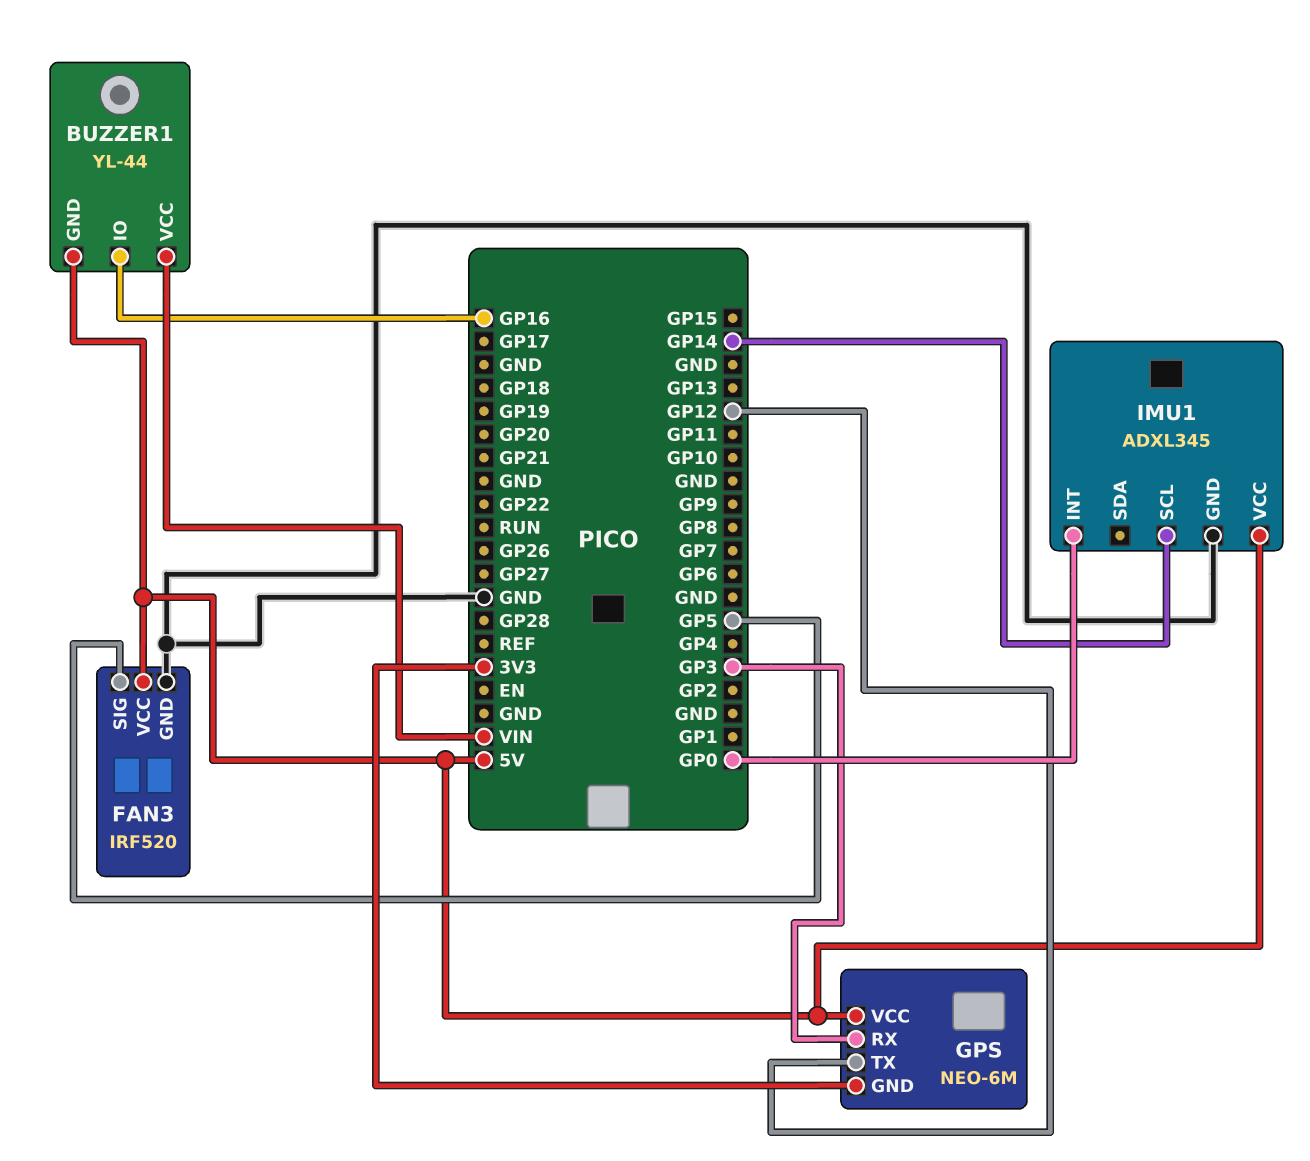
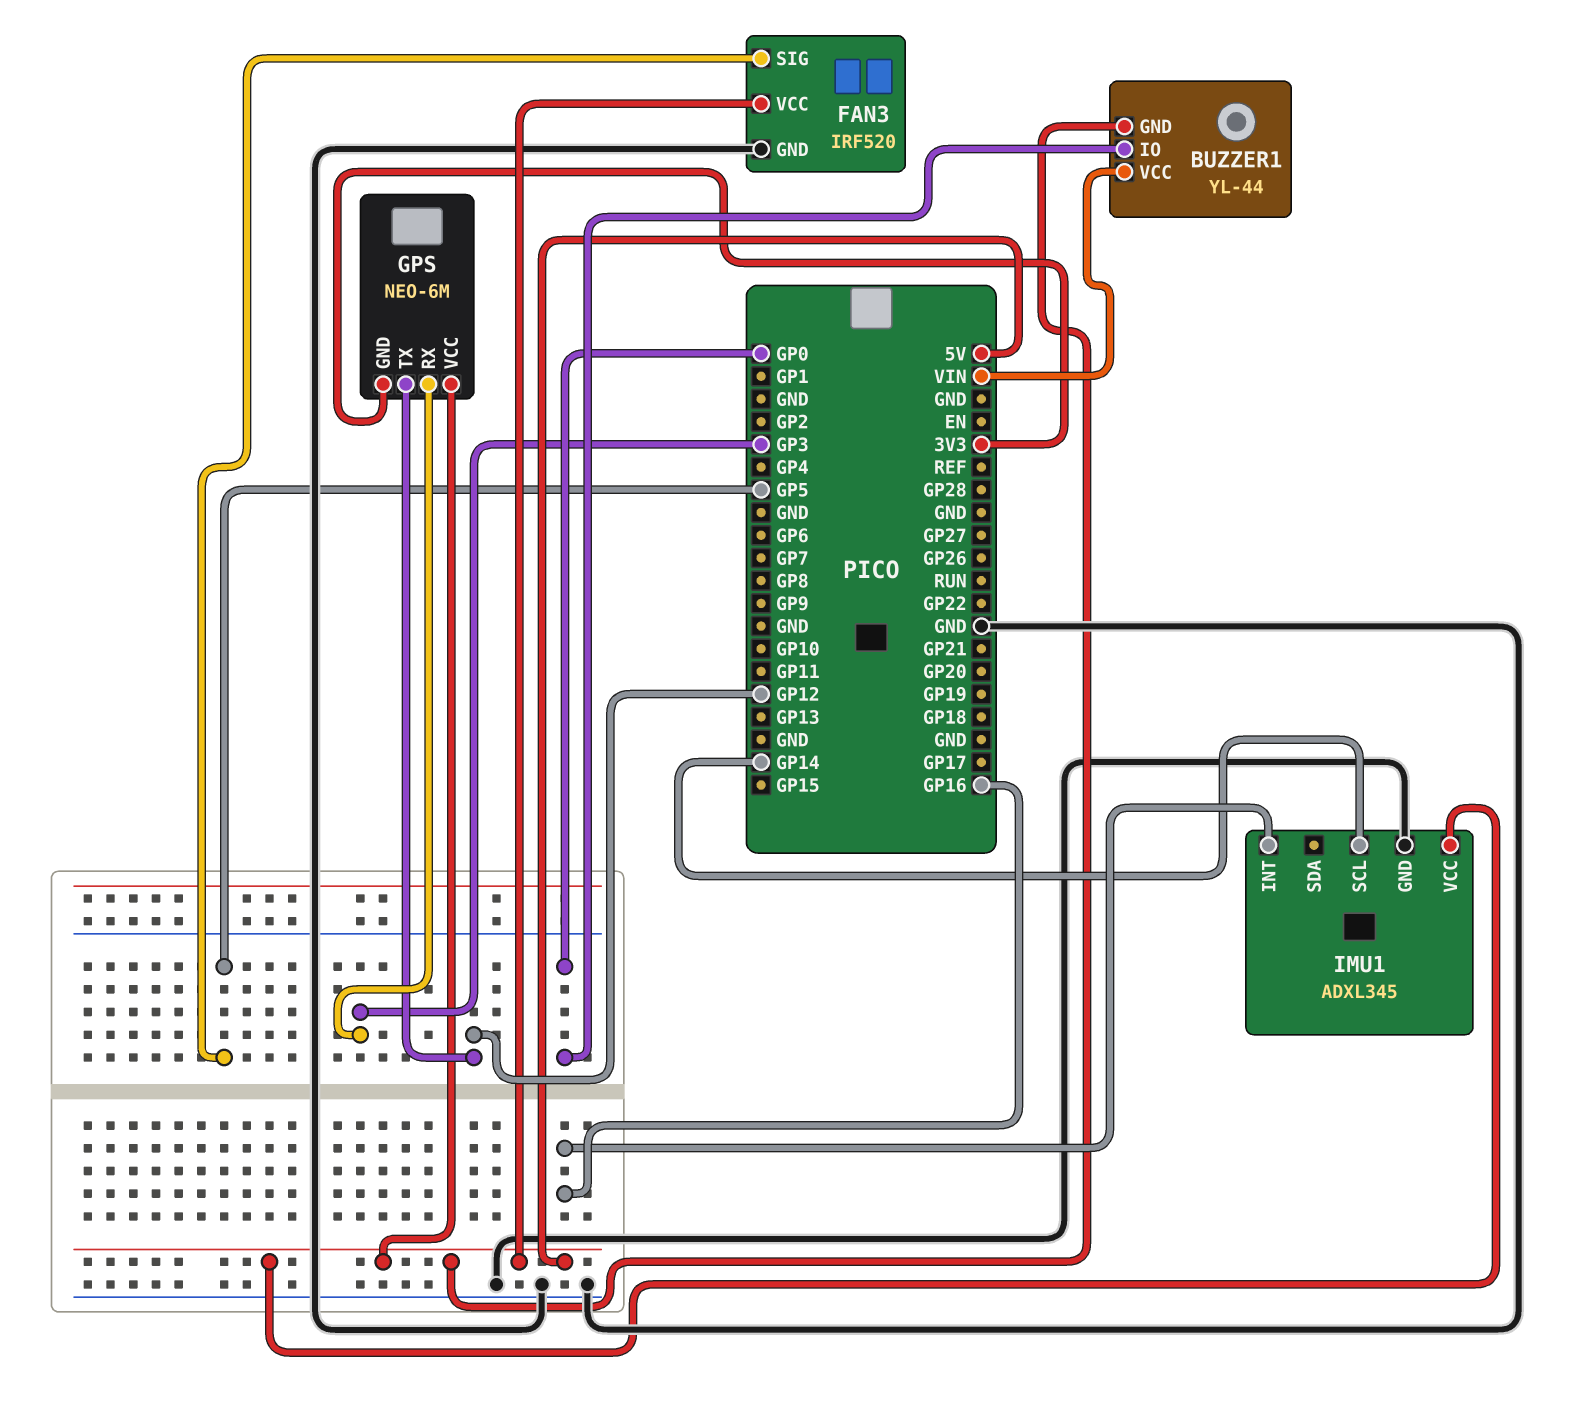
BUZZER1 pin IO: GP16 -> GP0
IMU1 pin INT: GP0 -> GP16

